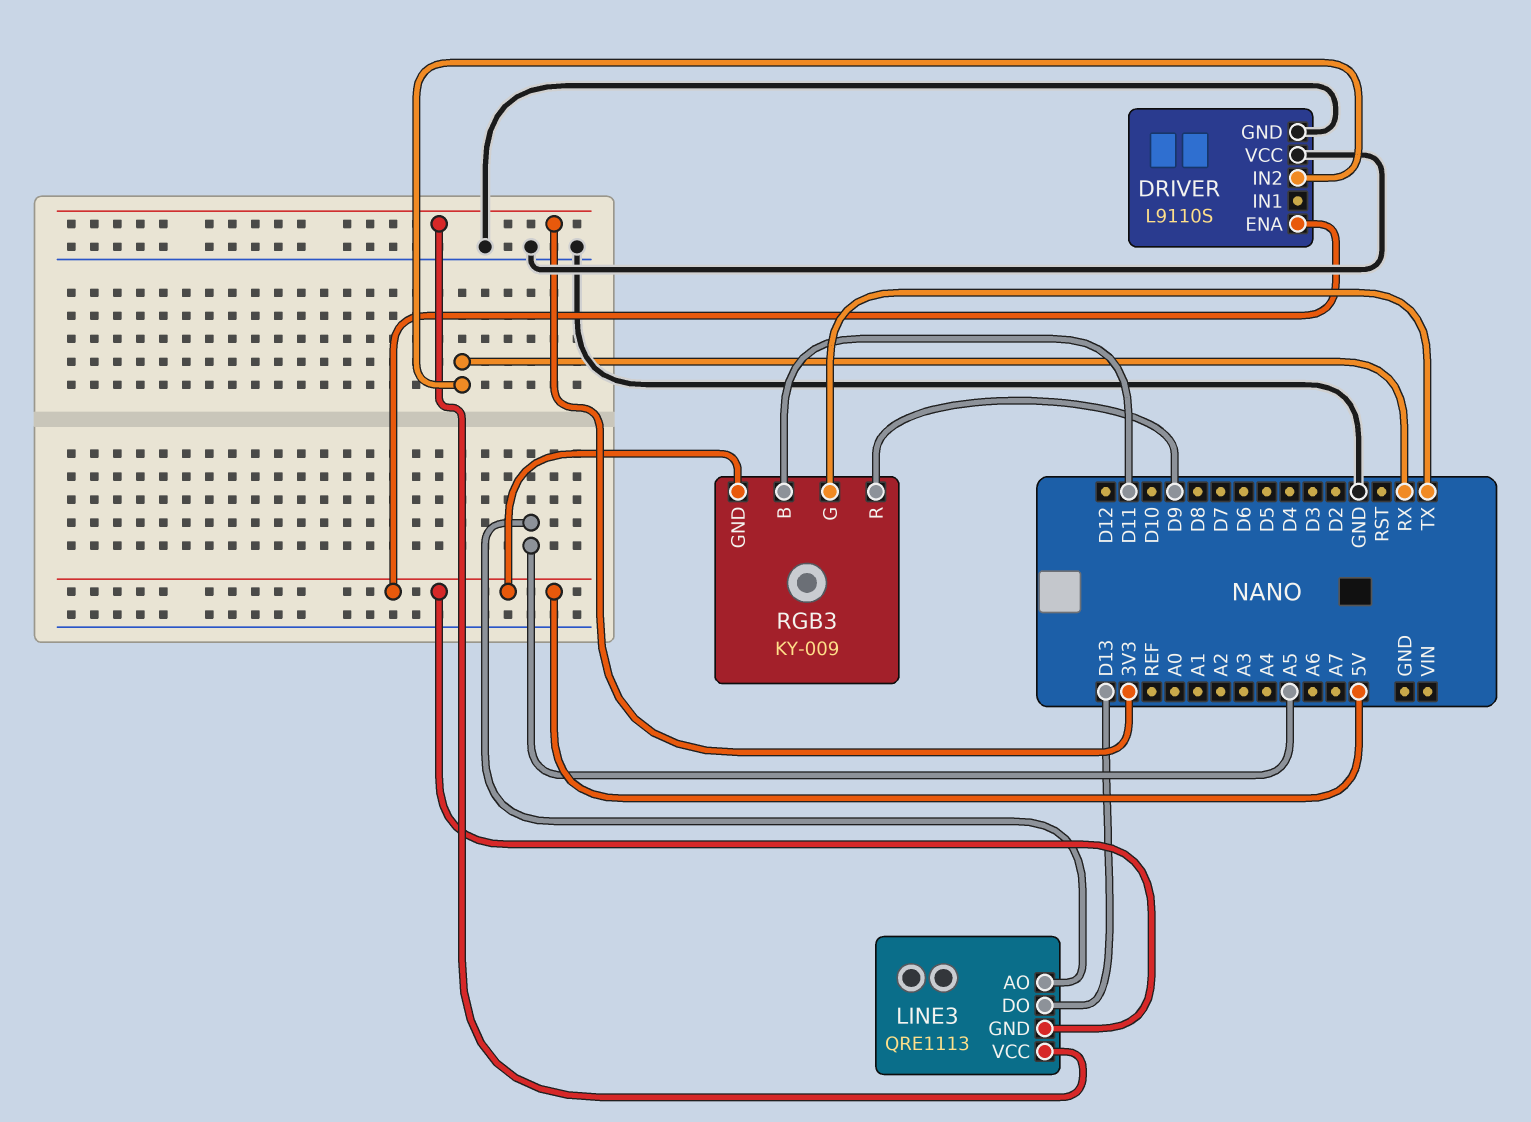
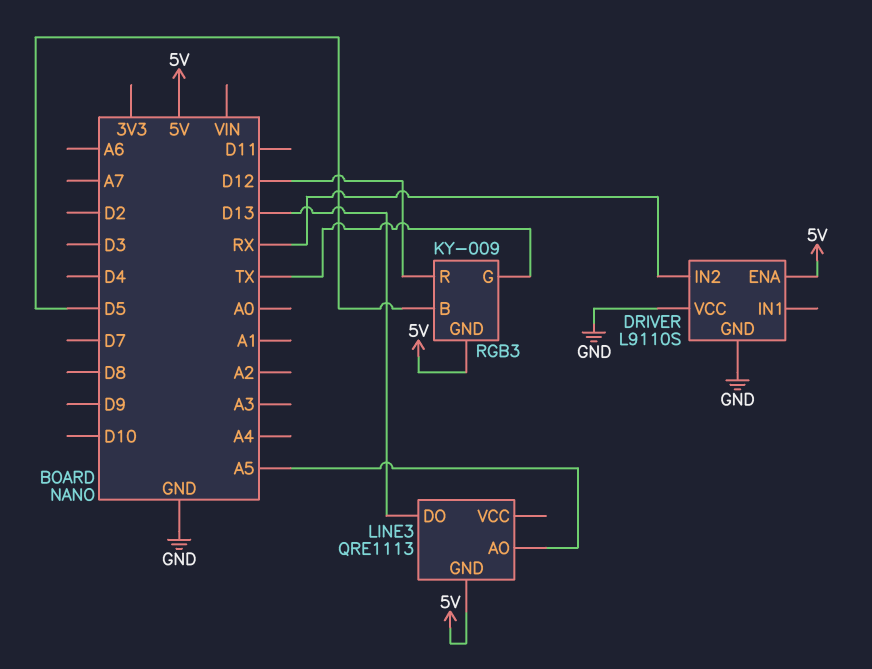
LINE3 pin VCC: 3V3 -> none
RGB3 pin B: D11 -> D5
RGB3 pin R: D9 -> D12

